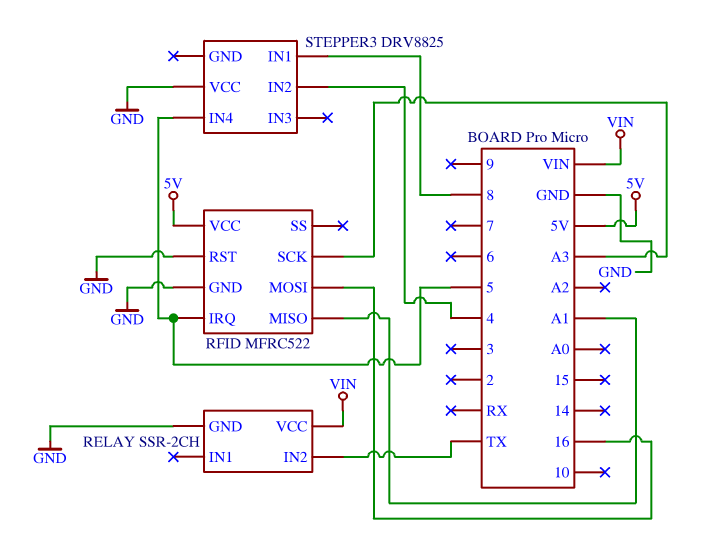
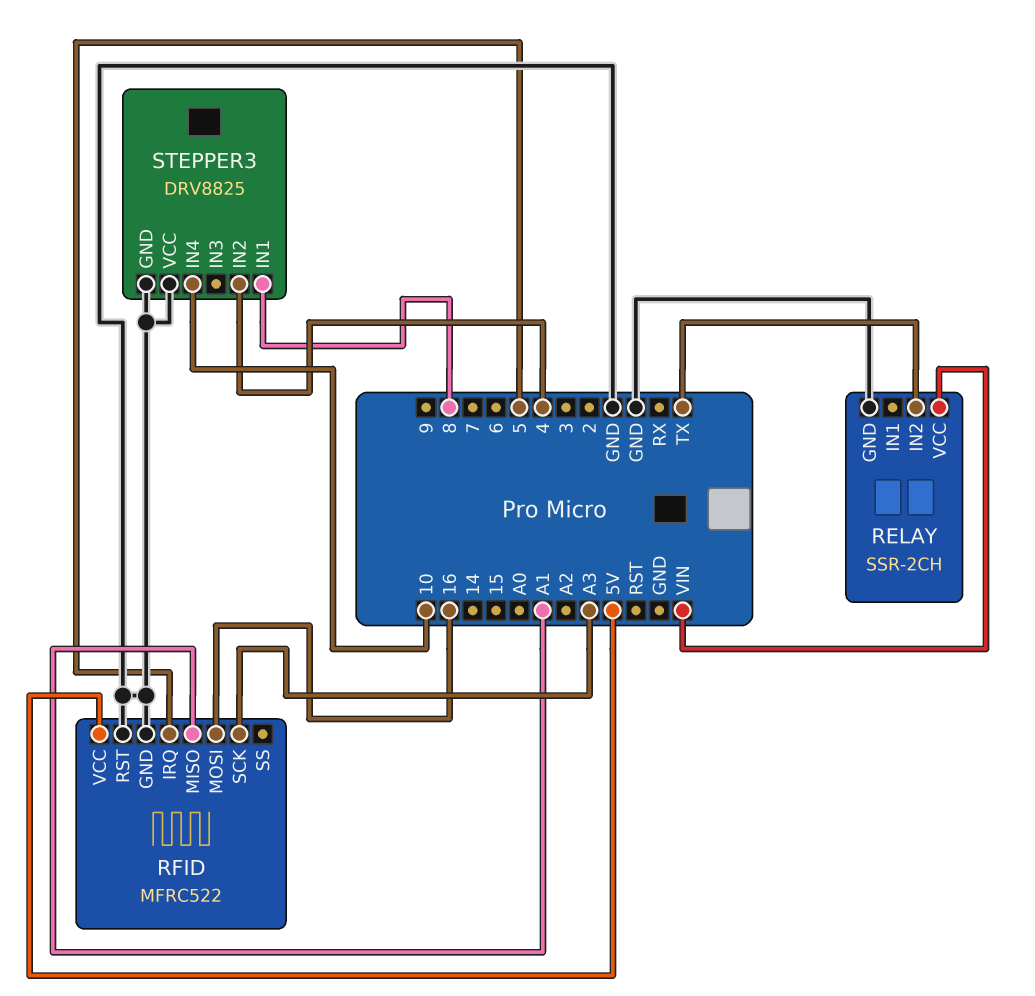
STEPPER3 pin GND: none -> GND
STEPPER3 pin IN4: 5 -> 10

